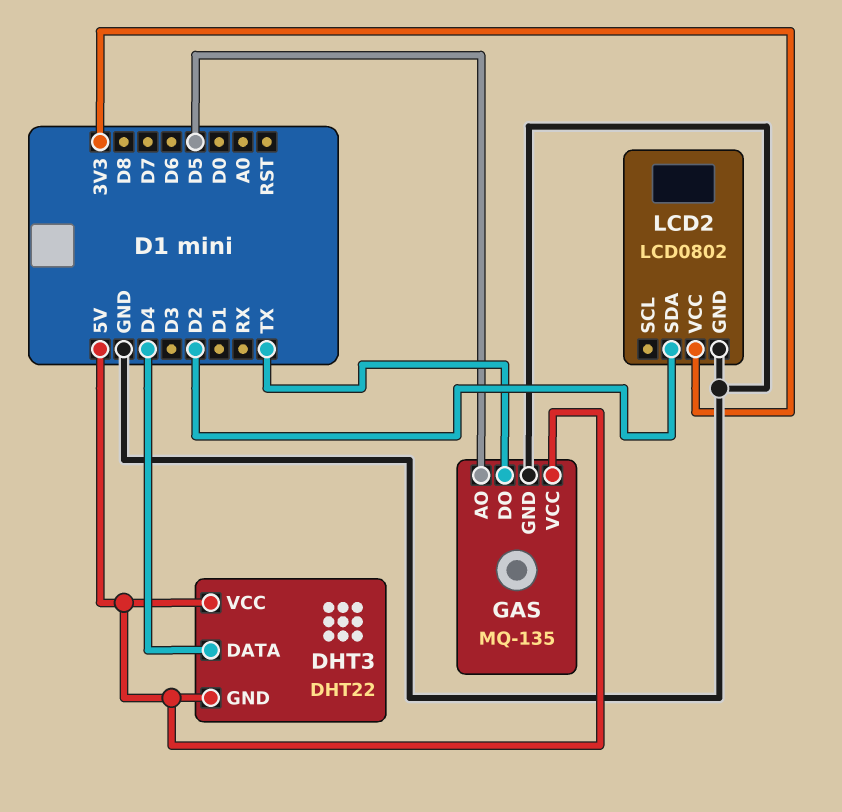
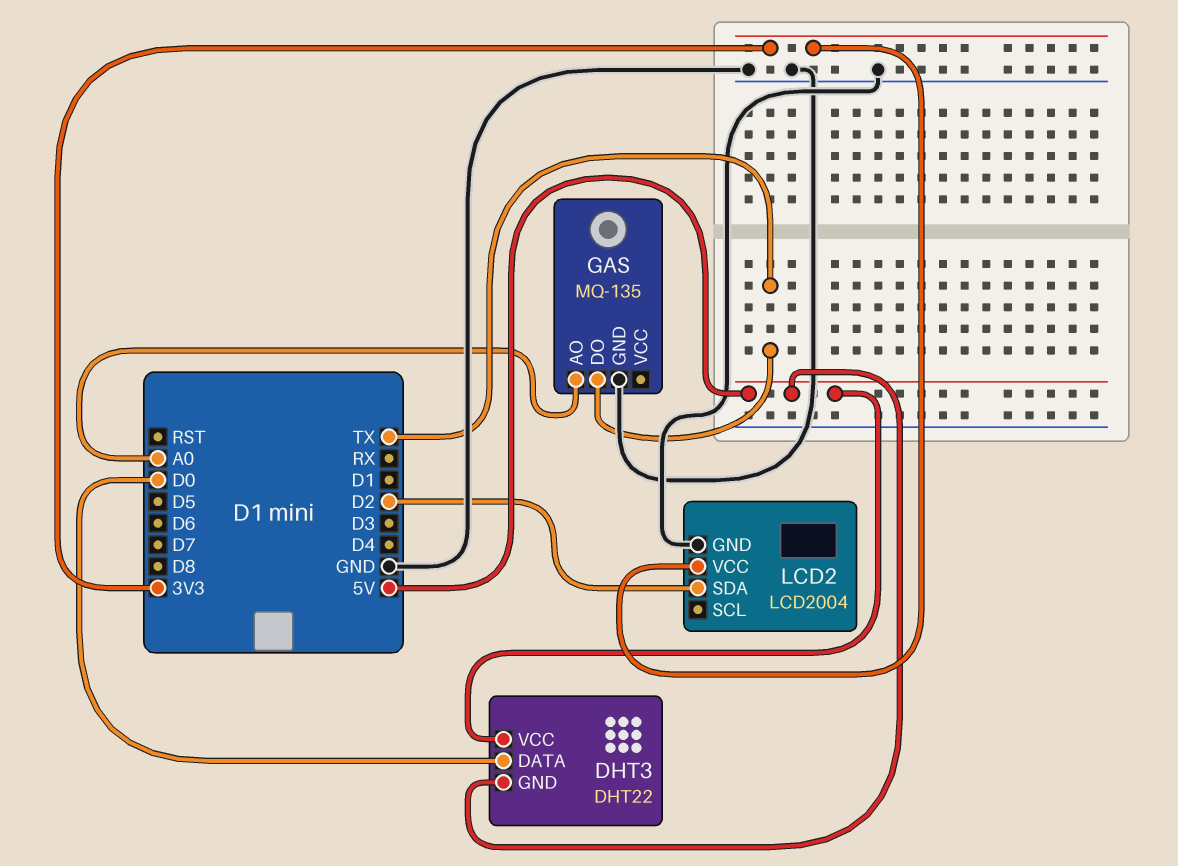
DHT3 pin DATA: D4 -> D0
GAS pin AO: D5 -> A0
GAS pin VCC: 5V -> none
LCD2: LCD0802 -> LCD2004

